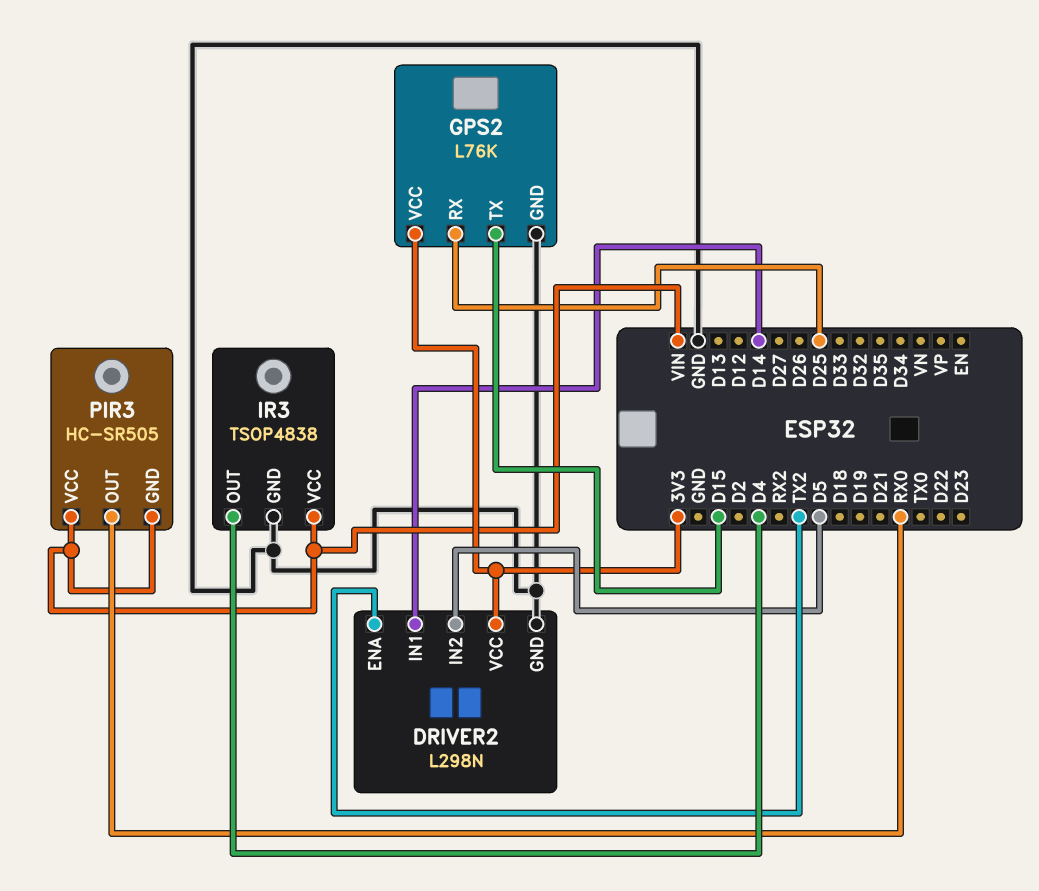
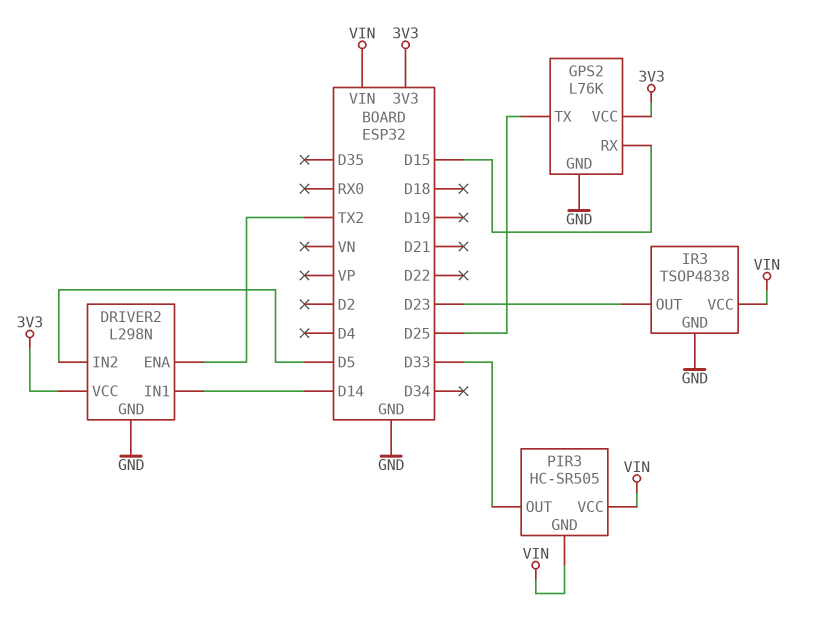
GPS2 pin RX: D25 -> D15
GPS2 pin TX: D15 -> D25
IR3 pin OUT: D4 -> D23
PIR3 pin OUT: RX0 -> D33

